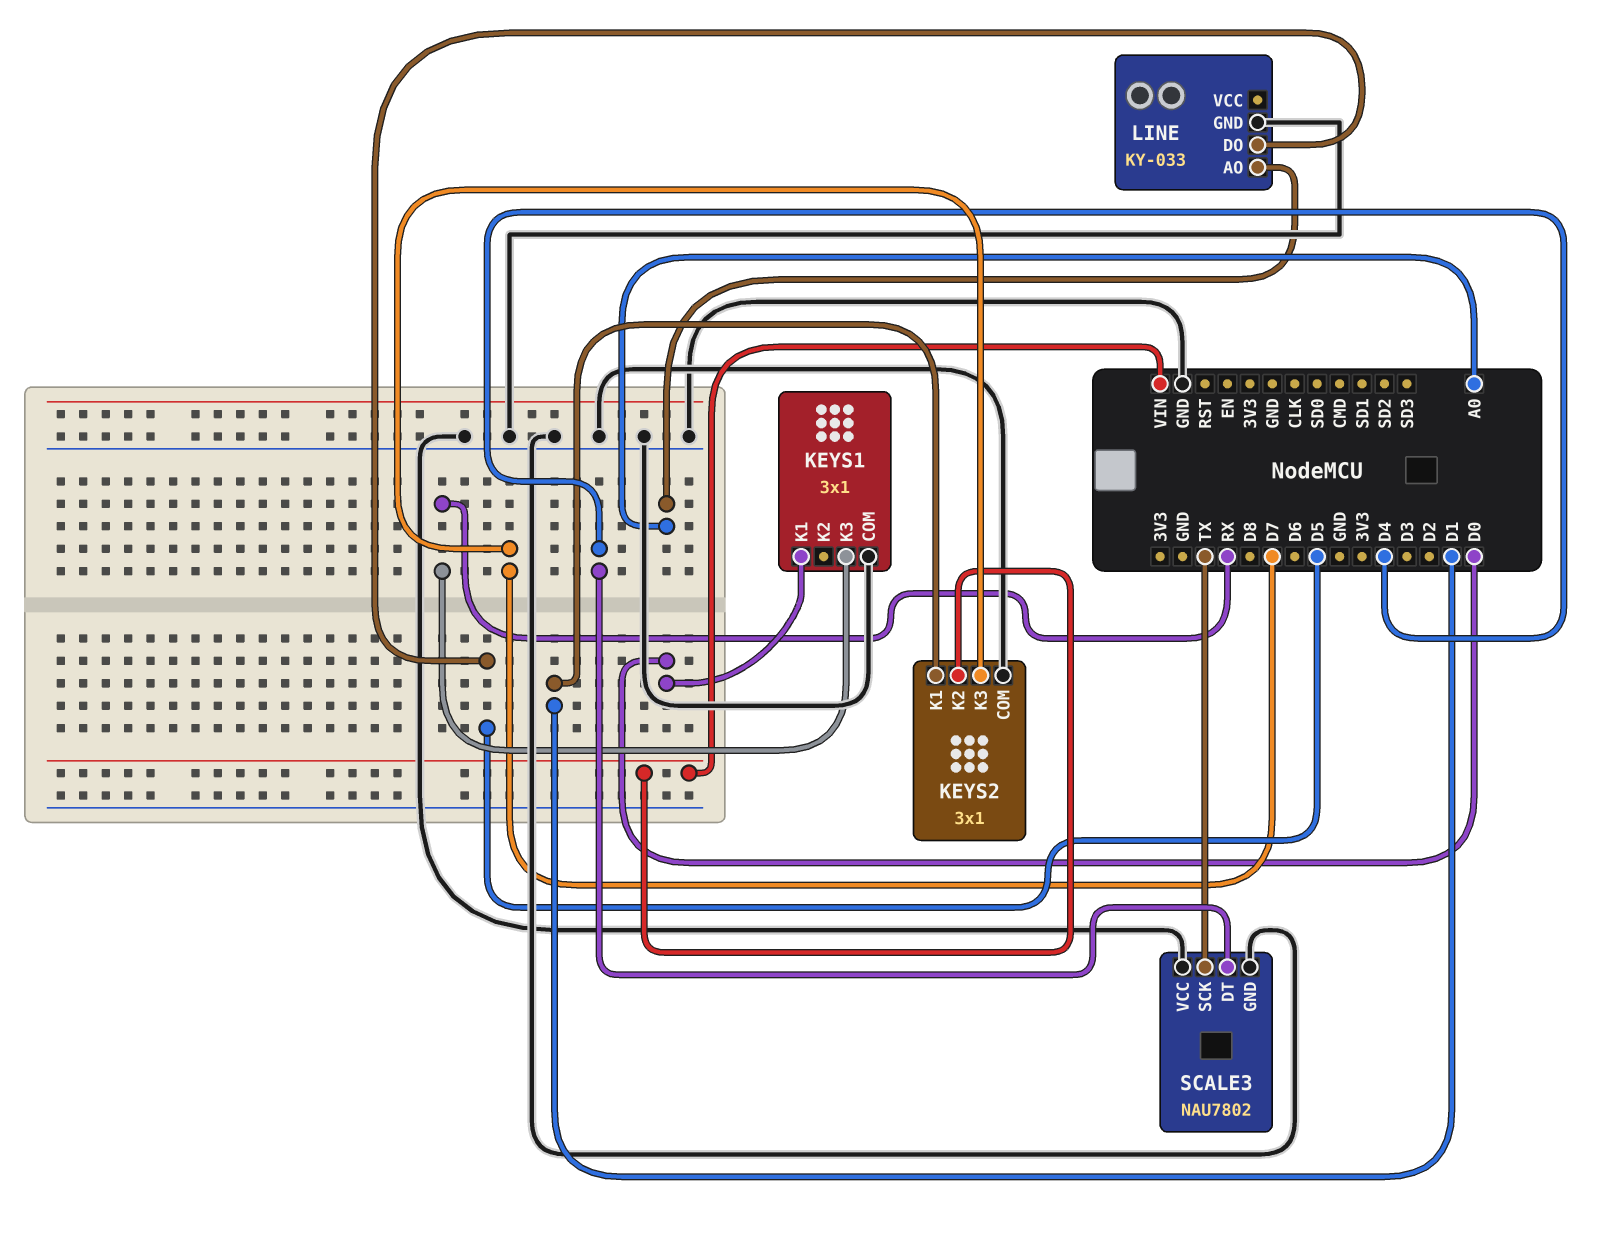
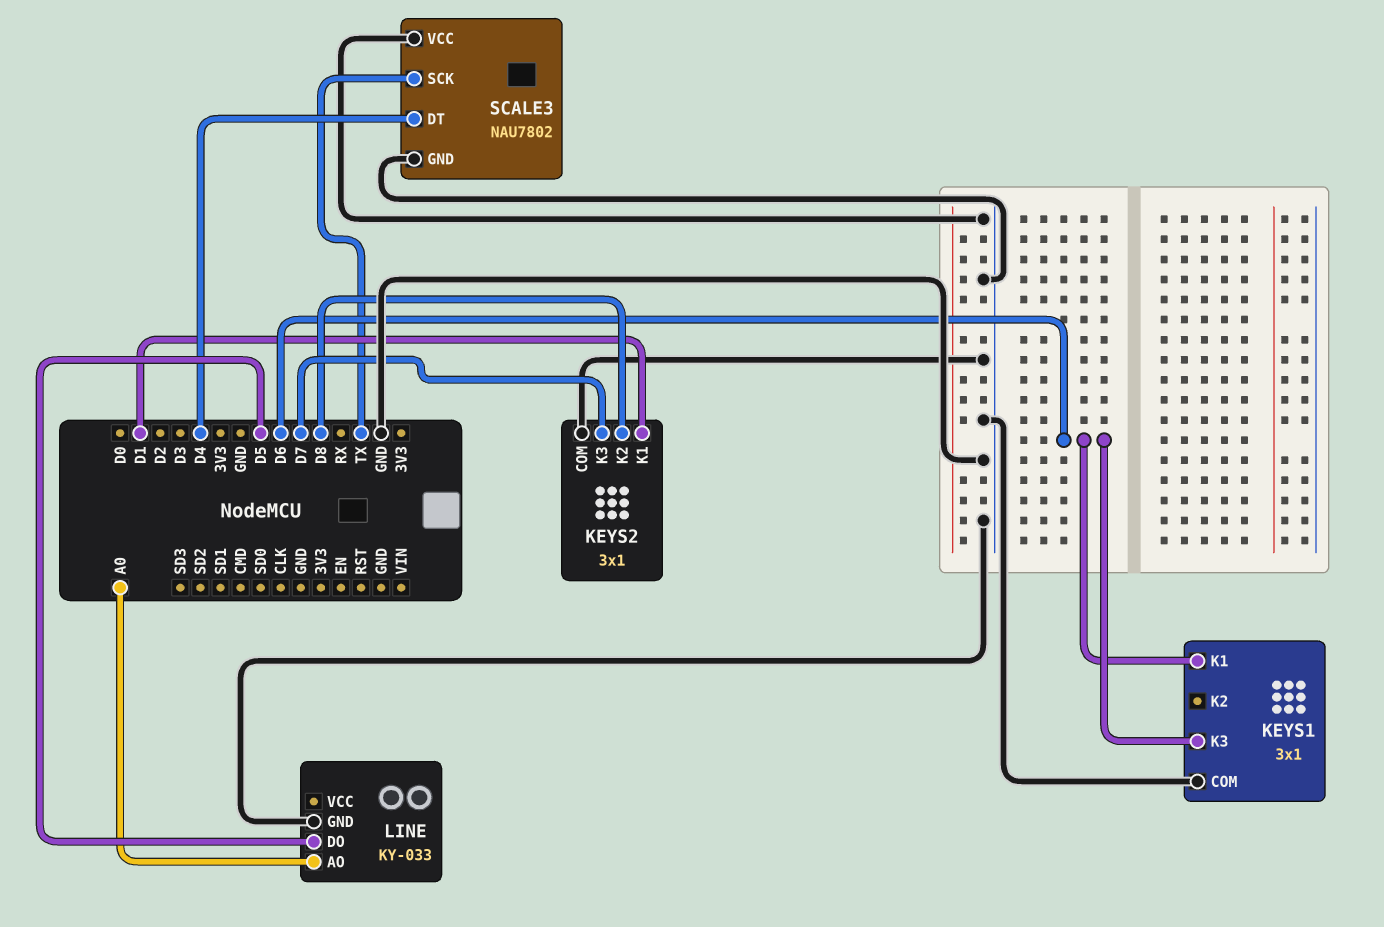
KEYS1 pin K1: D0 -> D6
KEYS1 pin K3: RX -> D6
KEYS2 pin K2: VIN -> D8

